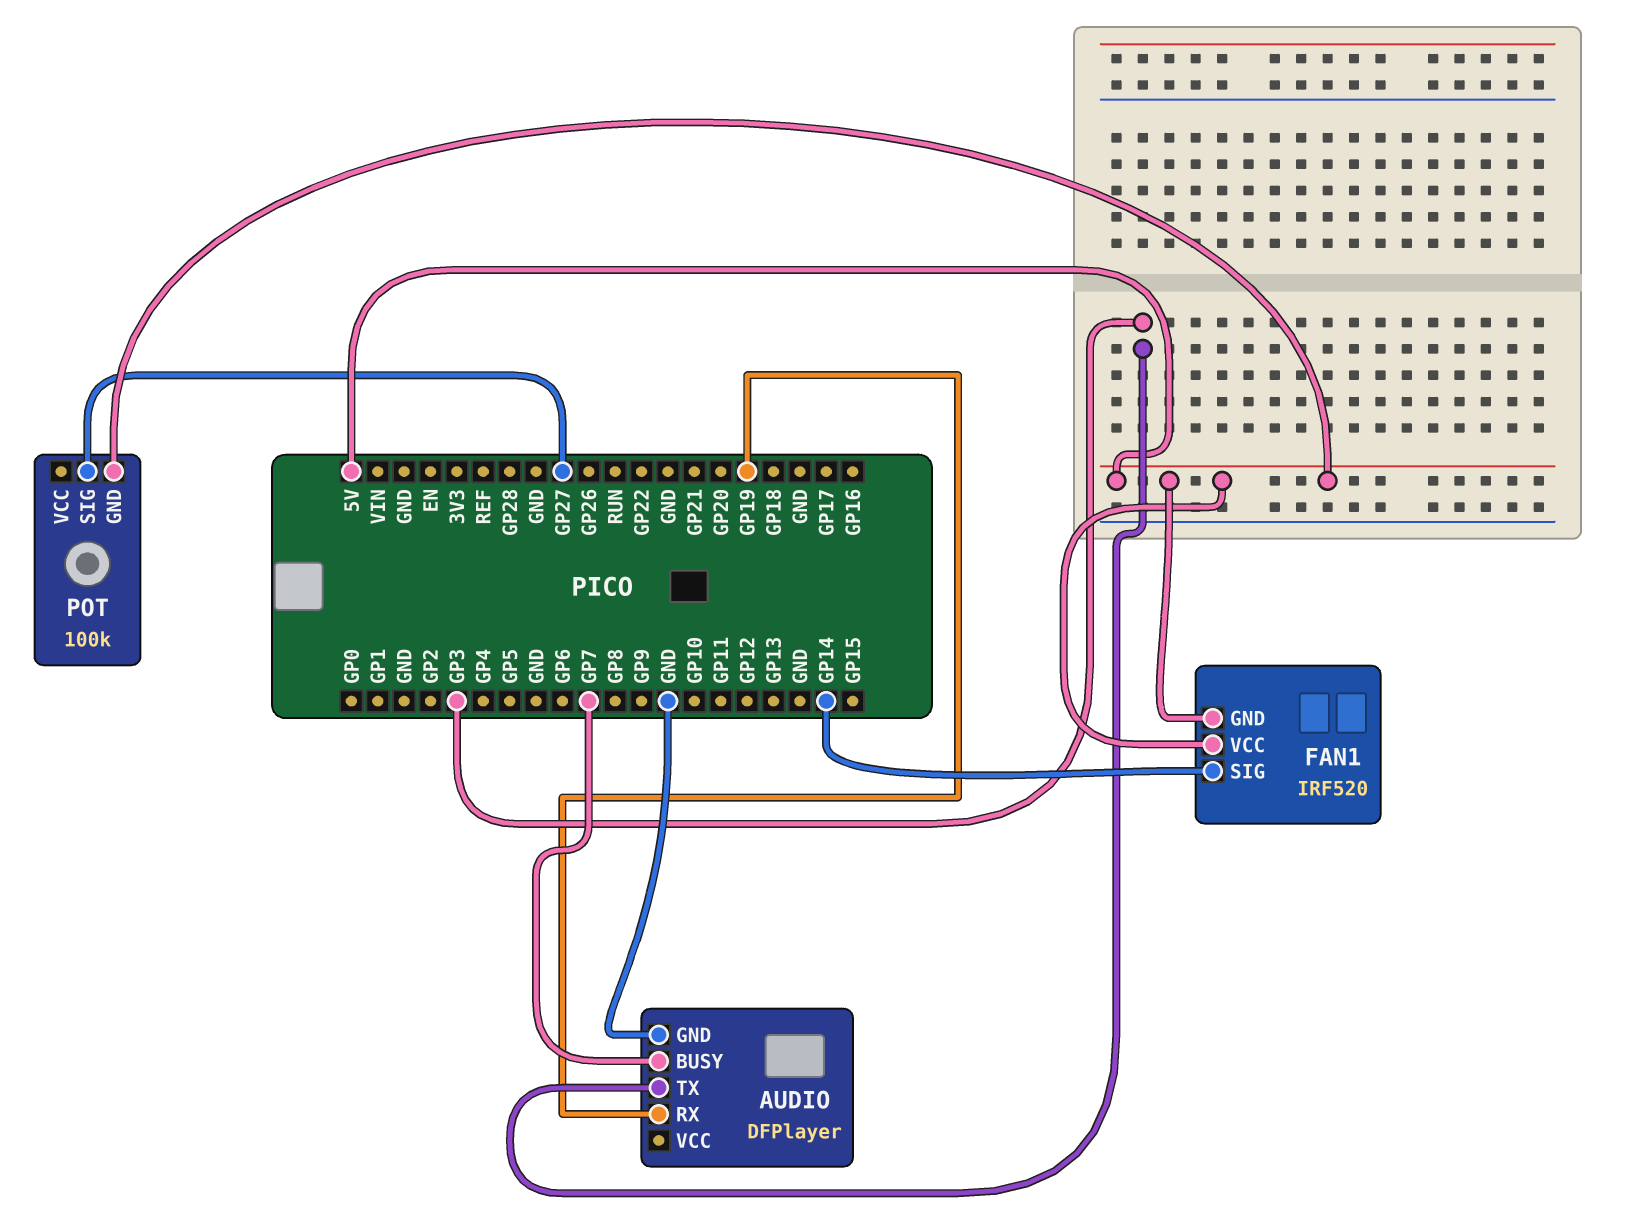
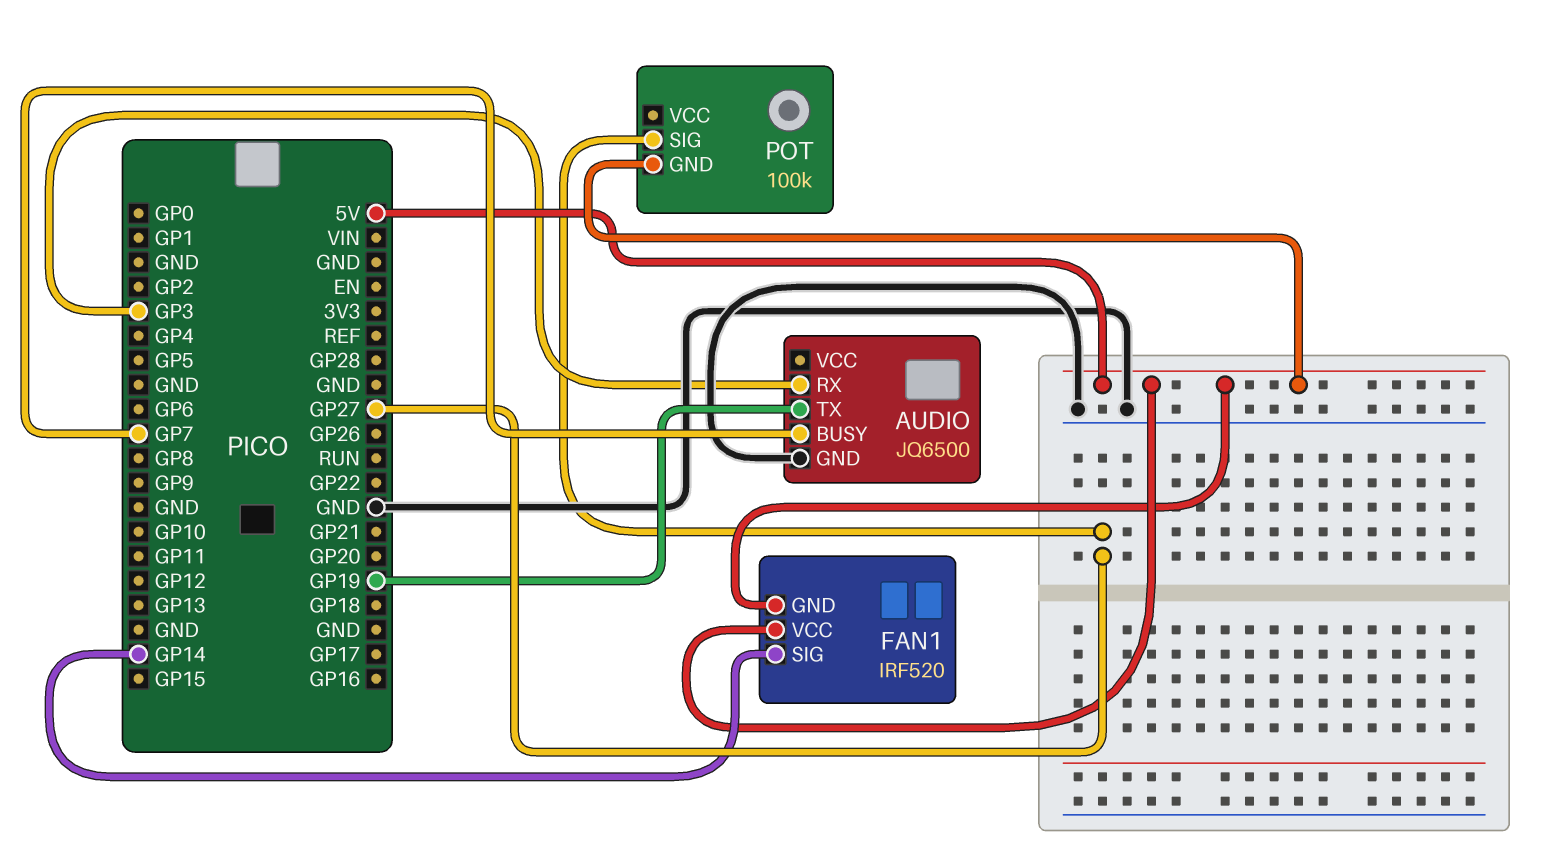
AUDIO: DFPlayer -> JQ6500
AUDIO pin RX: GP19 -> GP3
AUDIO pin TX: GP3 -> GP19

